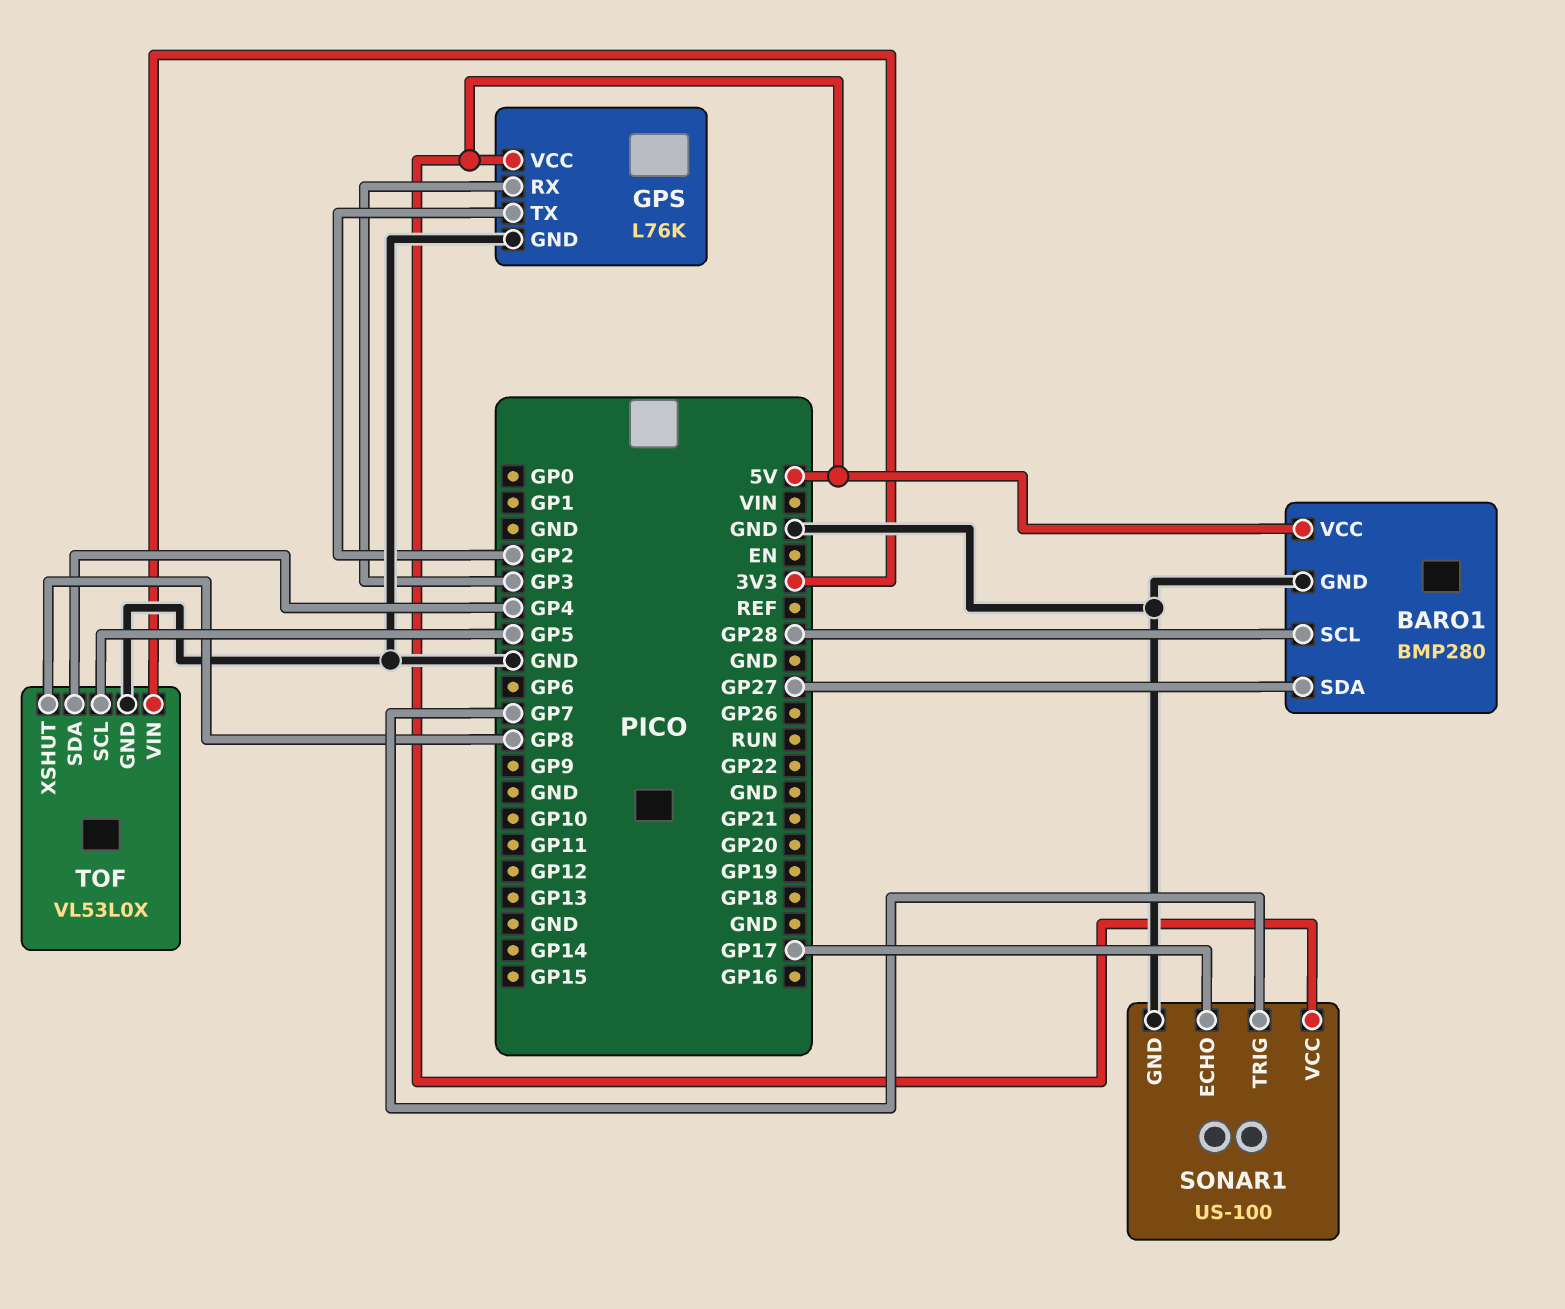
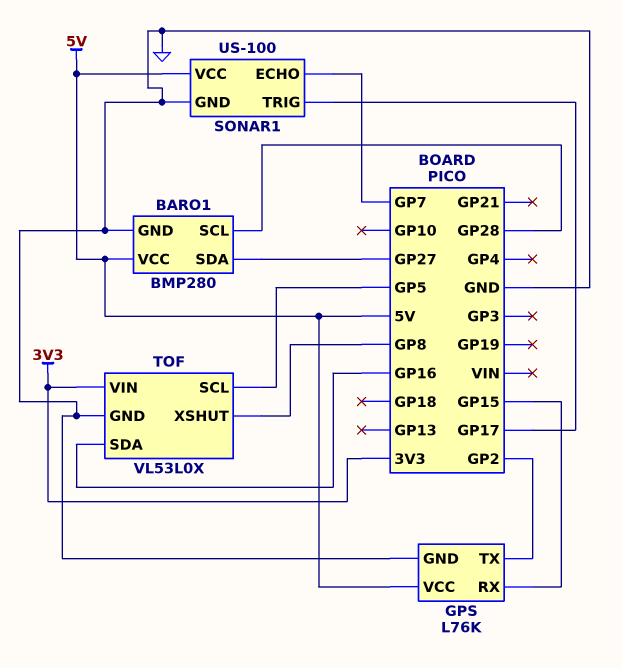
GPS pin RX: GP3 -> GP15
SONAR1 pin ECHO: GP17 -> GP7
SONAR1 pin TRIG: GP7 -> GP17
TOF pin SDA: GP4 -> GP16

